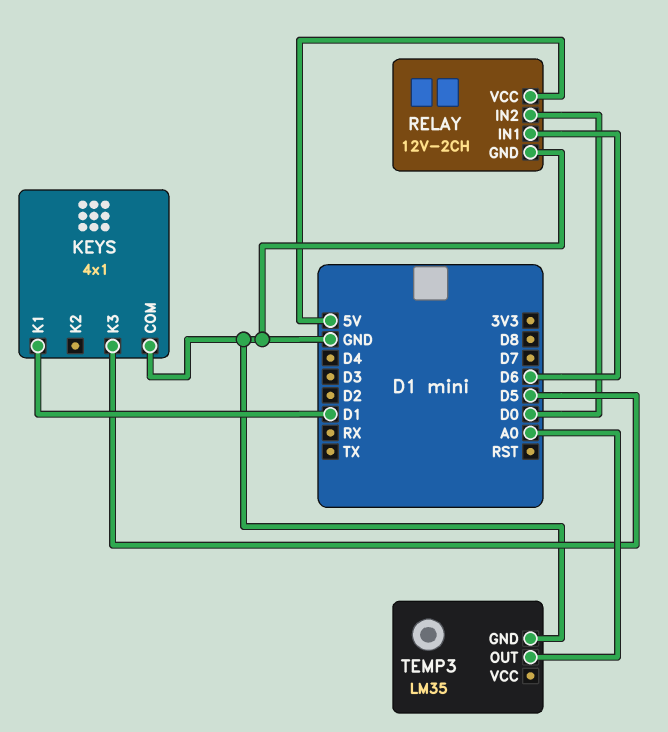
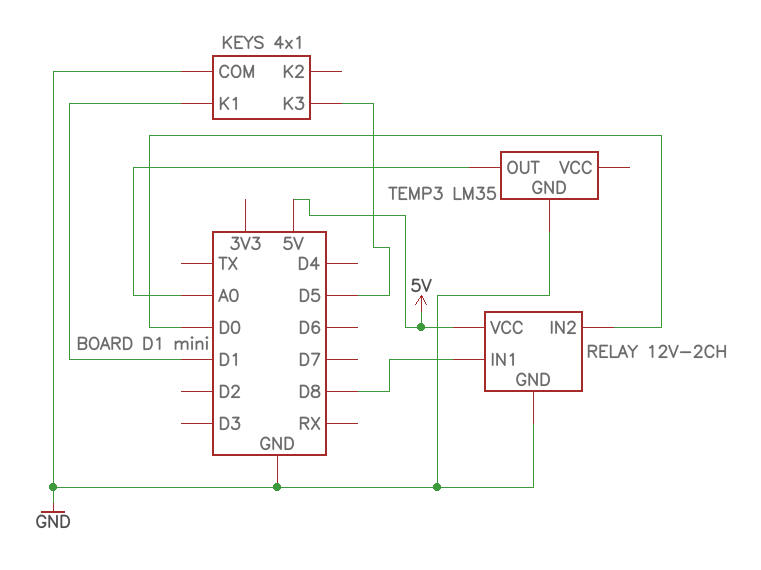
RELAY pin IN1: D6 -> D8

